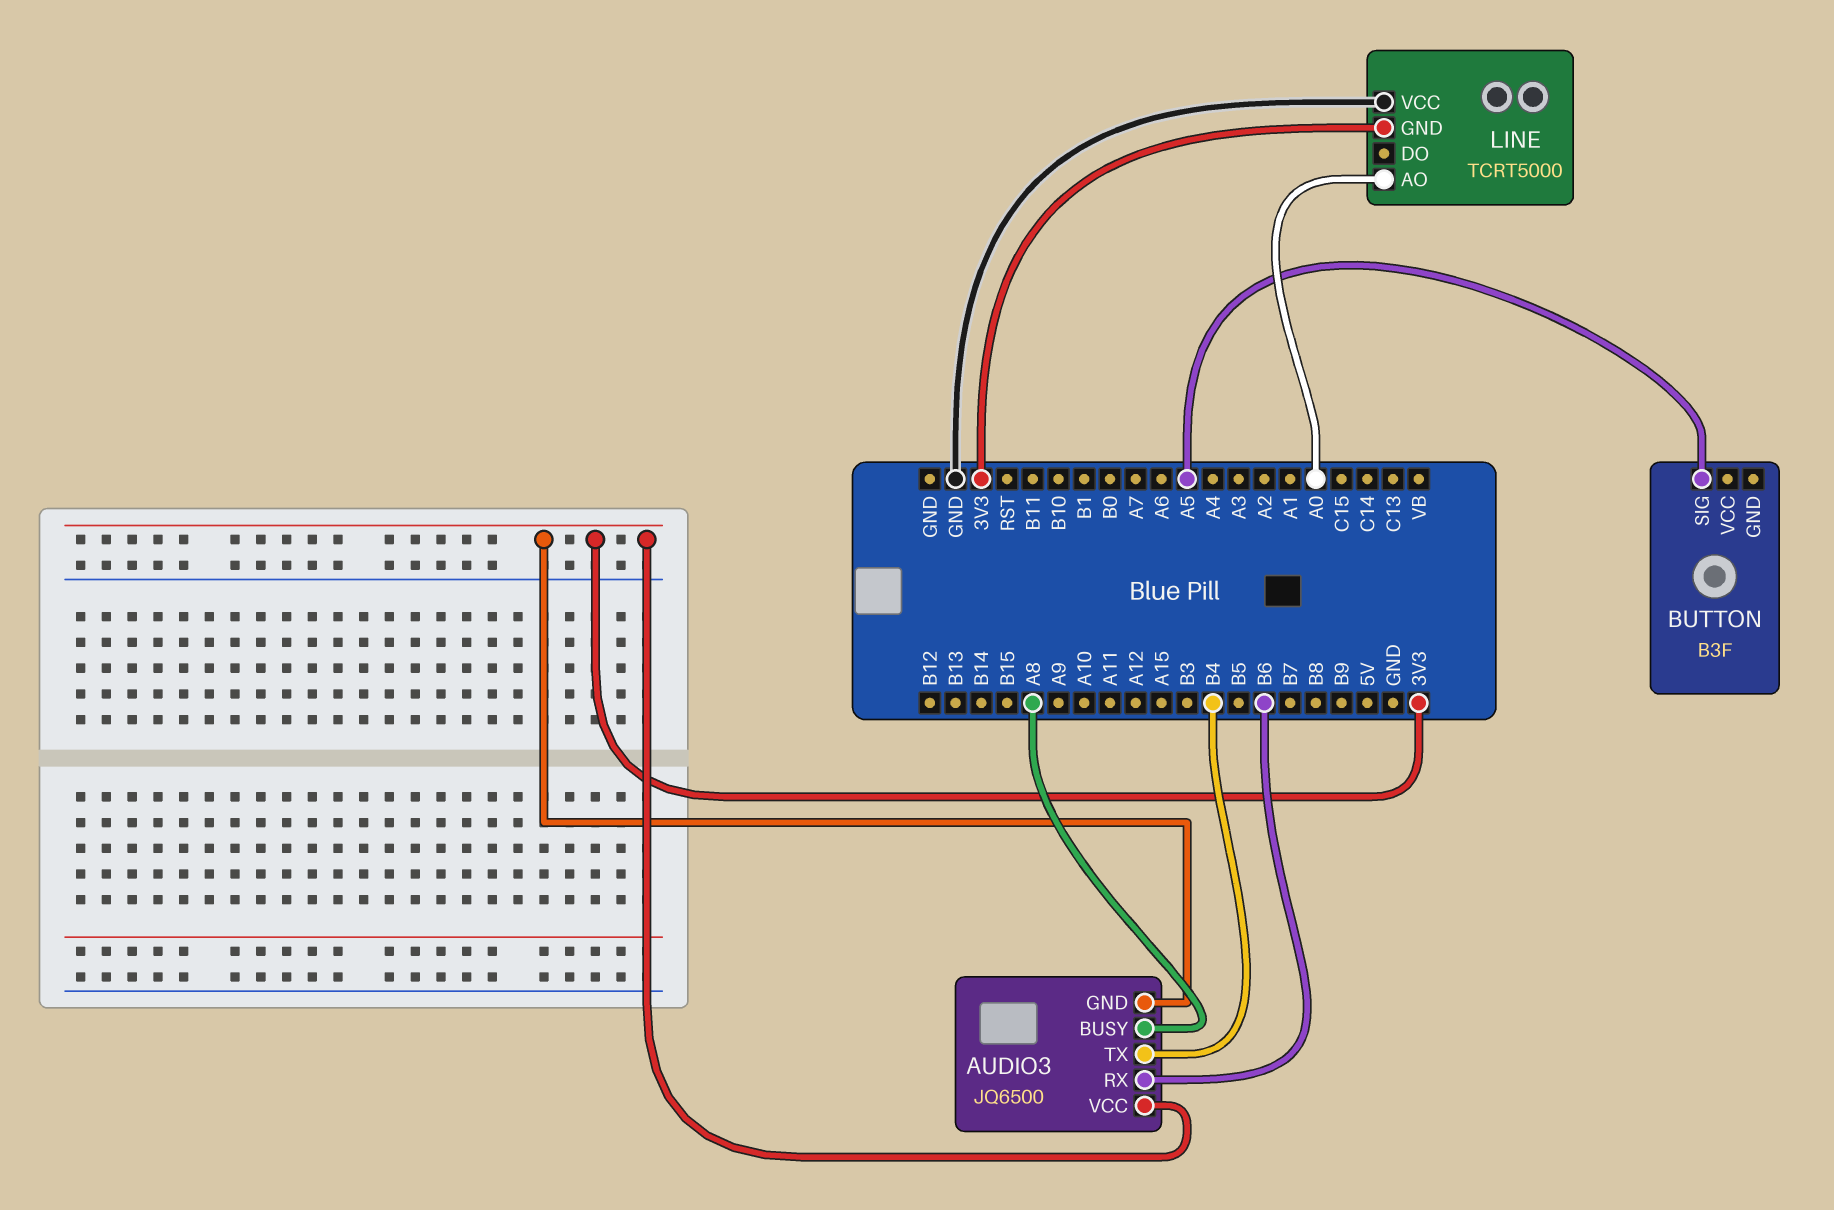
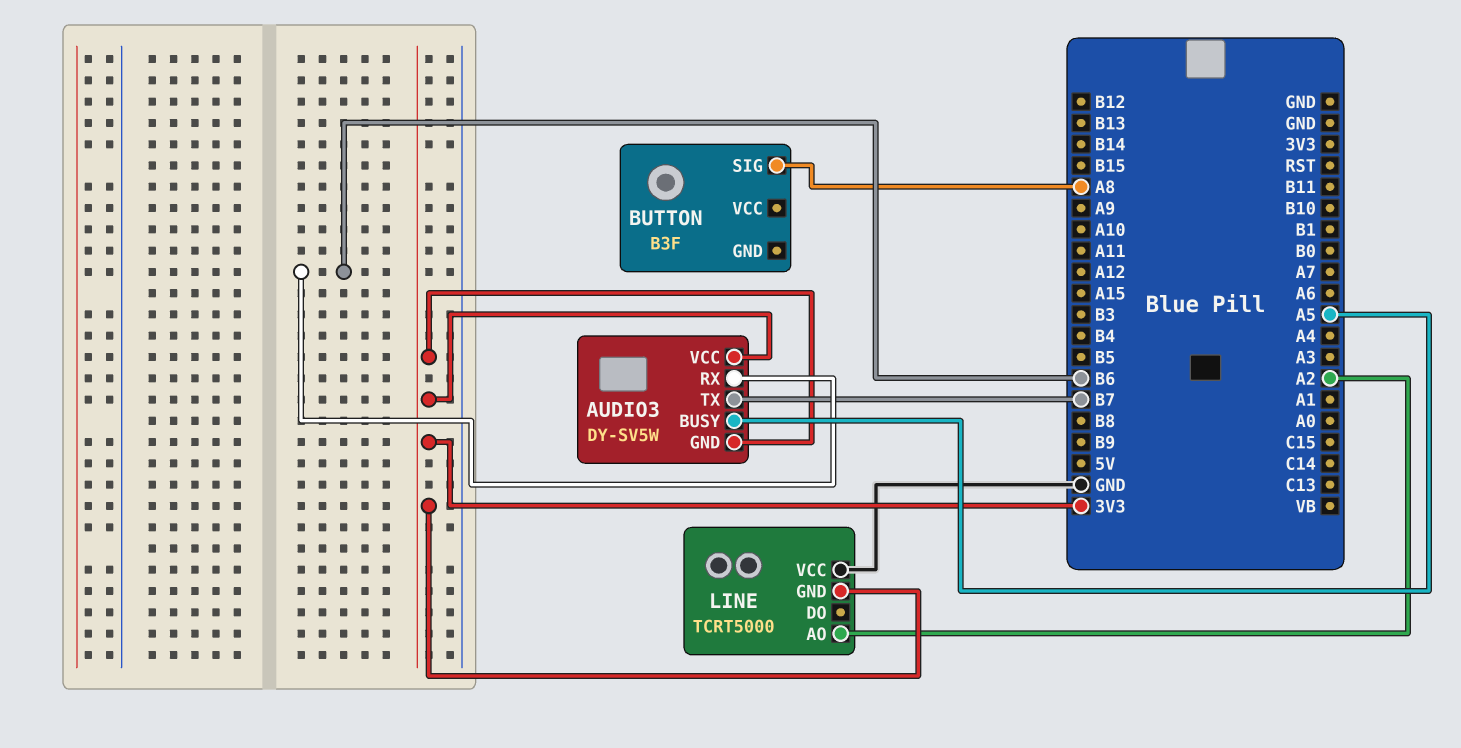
AUDIO3: JQ6500 -> DY-SV5W
AUDIO3 pin BUSY: A8 -> A5
AUDIO3 pin TX: B4 -> B7
BUTTON pin SIG: A5 -> A8
LINE pin AO: A0 -> A2

